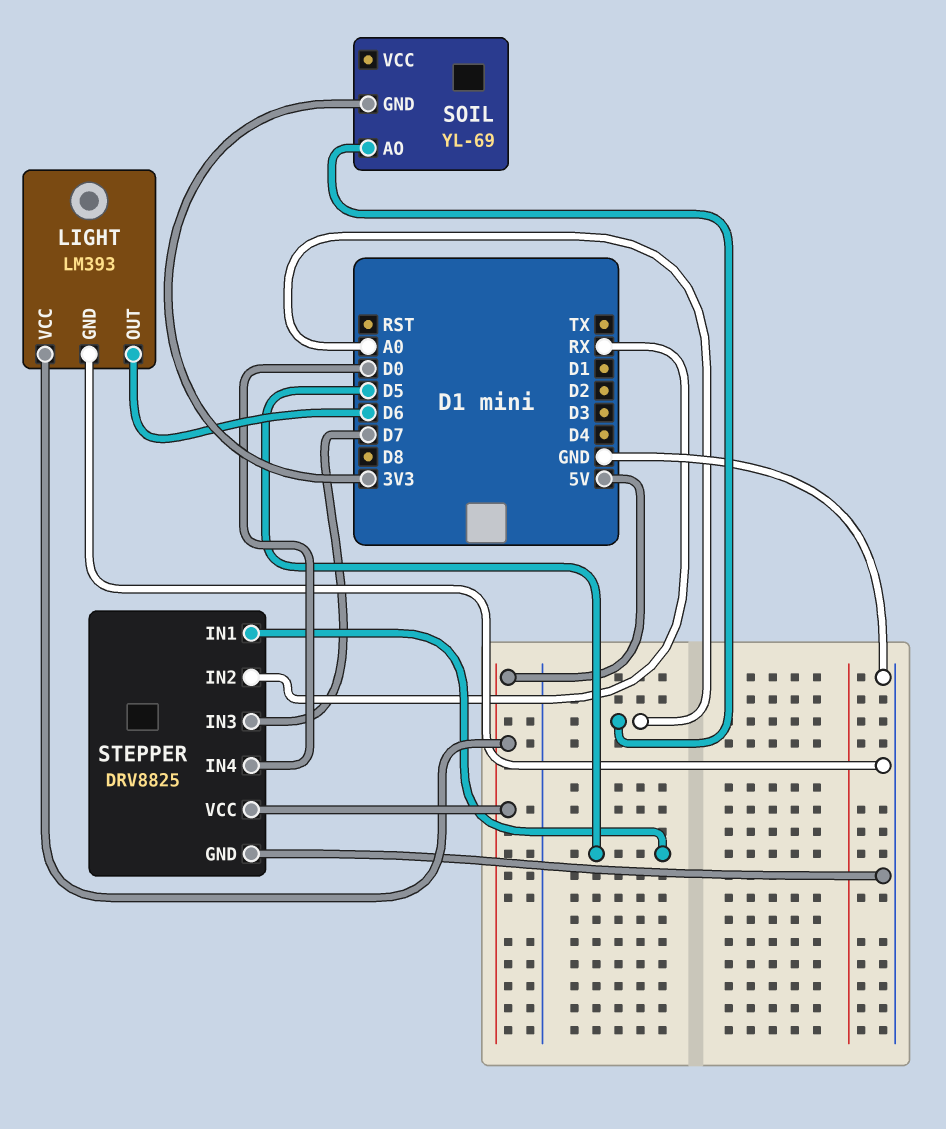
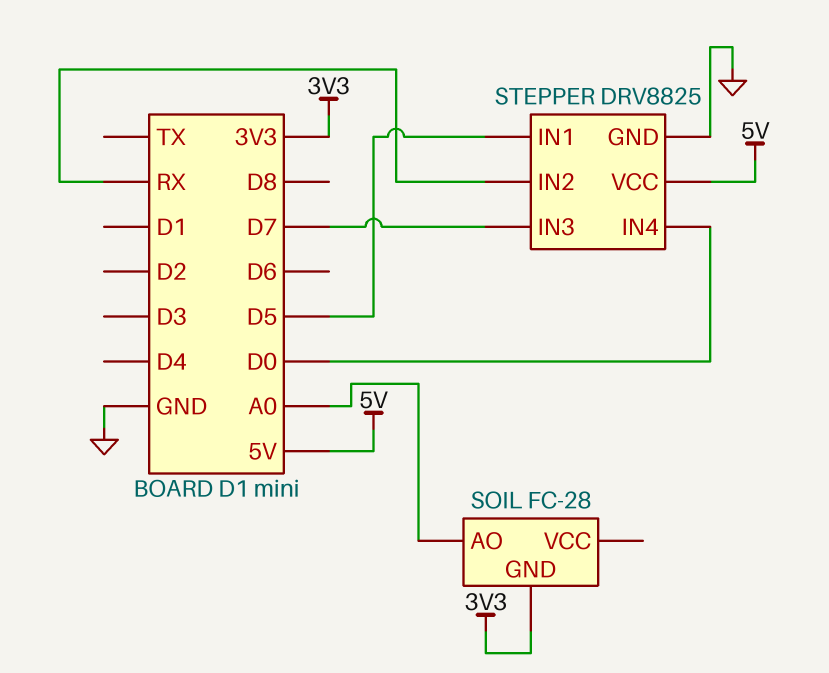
LIGHT: LM393 -> none
LIGHT pin GND: GND -> none
LIGHT pin OUT: D6 -> none
LIGHT pin VCC: 5V -> none
SOIL: YL-69 -> FC-28

